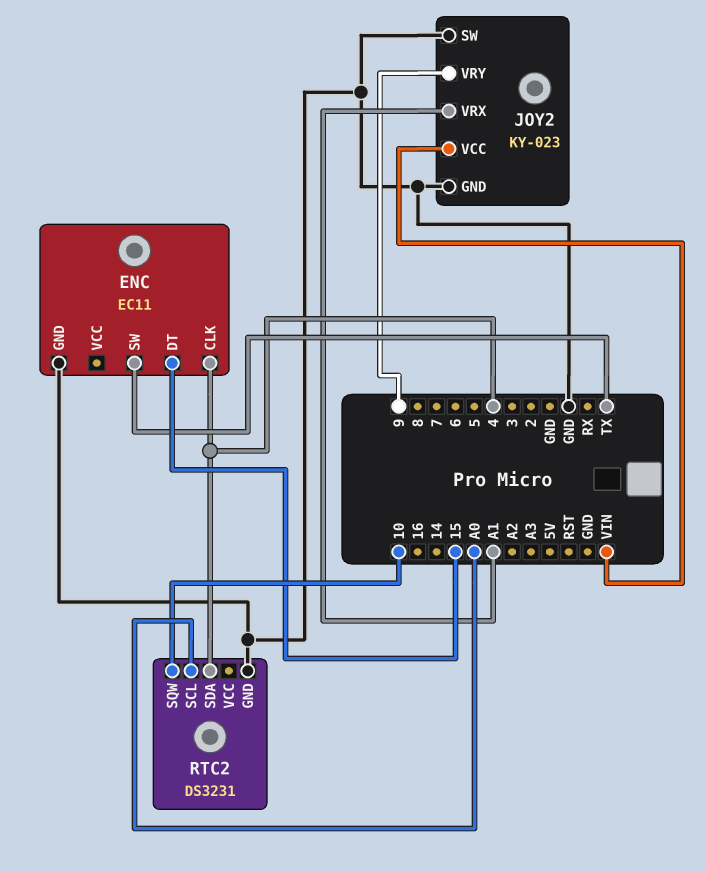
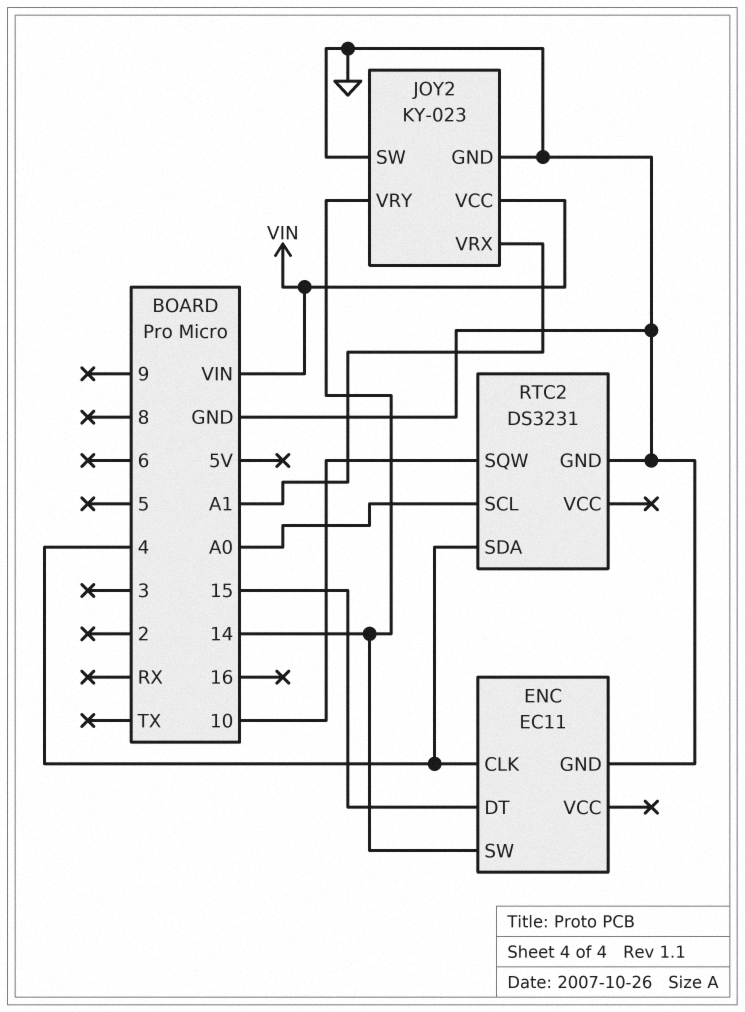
ENC pin SW: TX -> 14
JOY2 pin VRY: 9 -> 14

